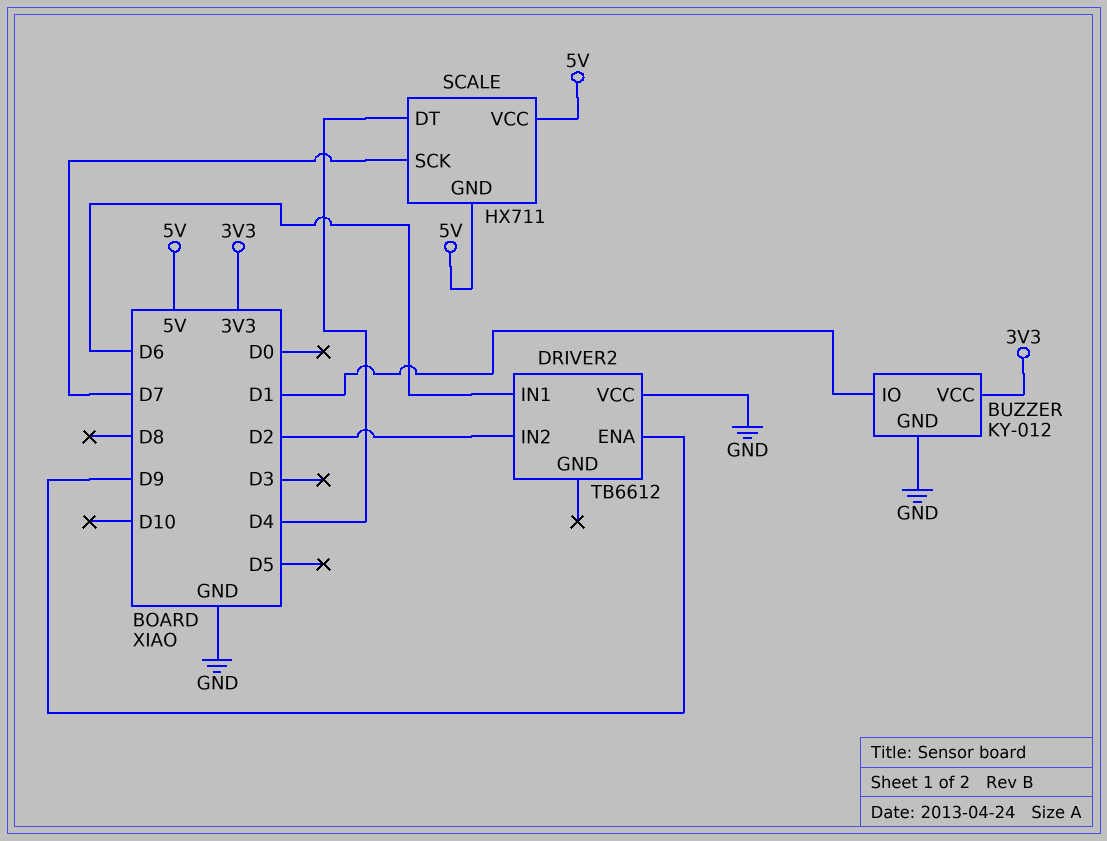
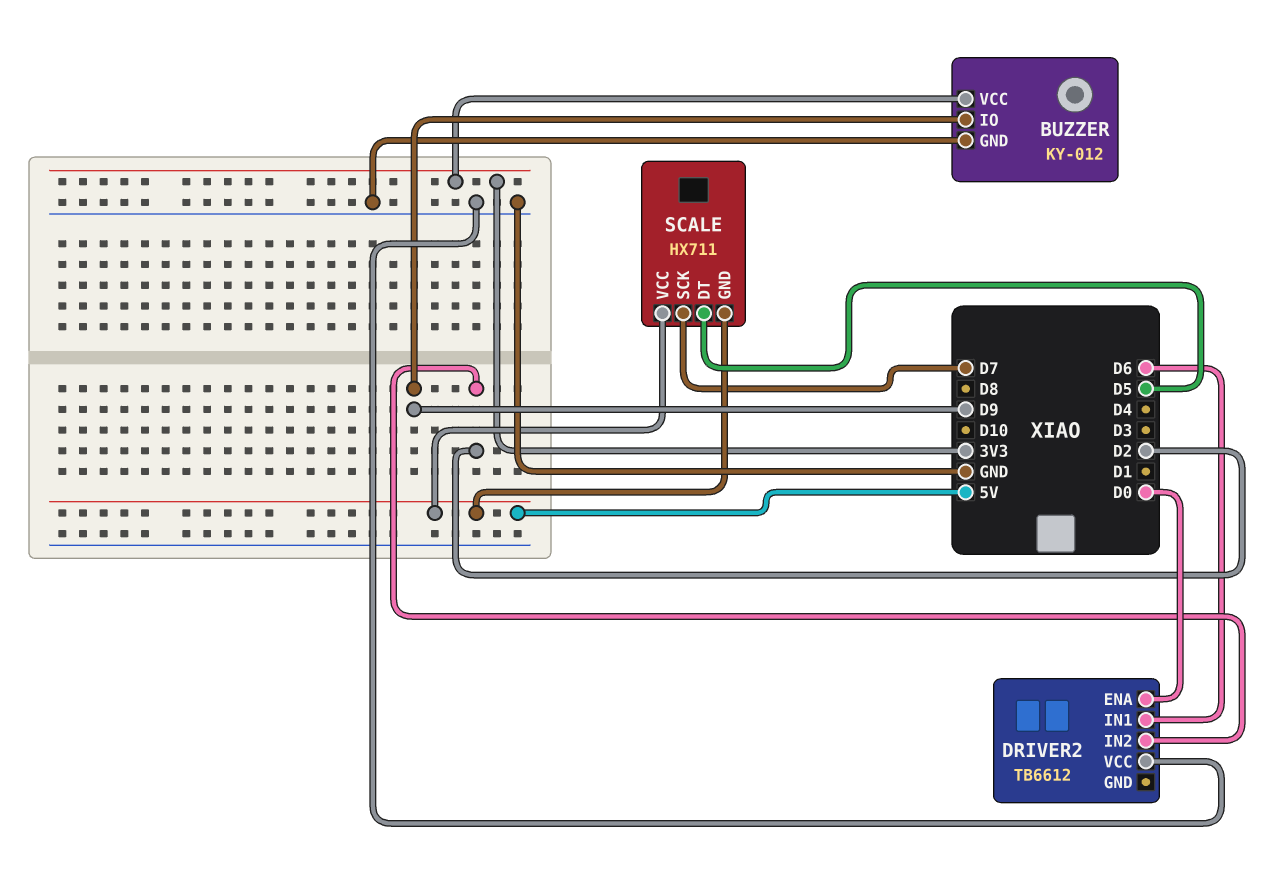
BUZZER pin IO: D1 -> D9
DRIVER2 pin ENA: D9 -> D0
SCALE pin DT: D4 -> D5

